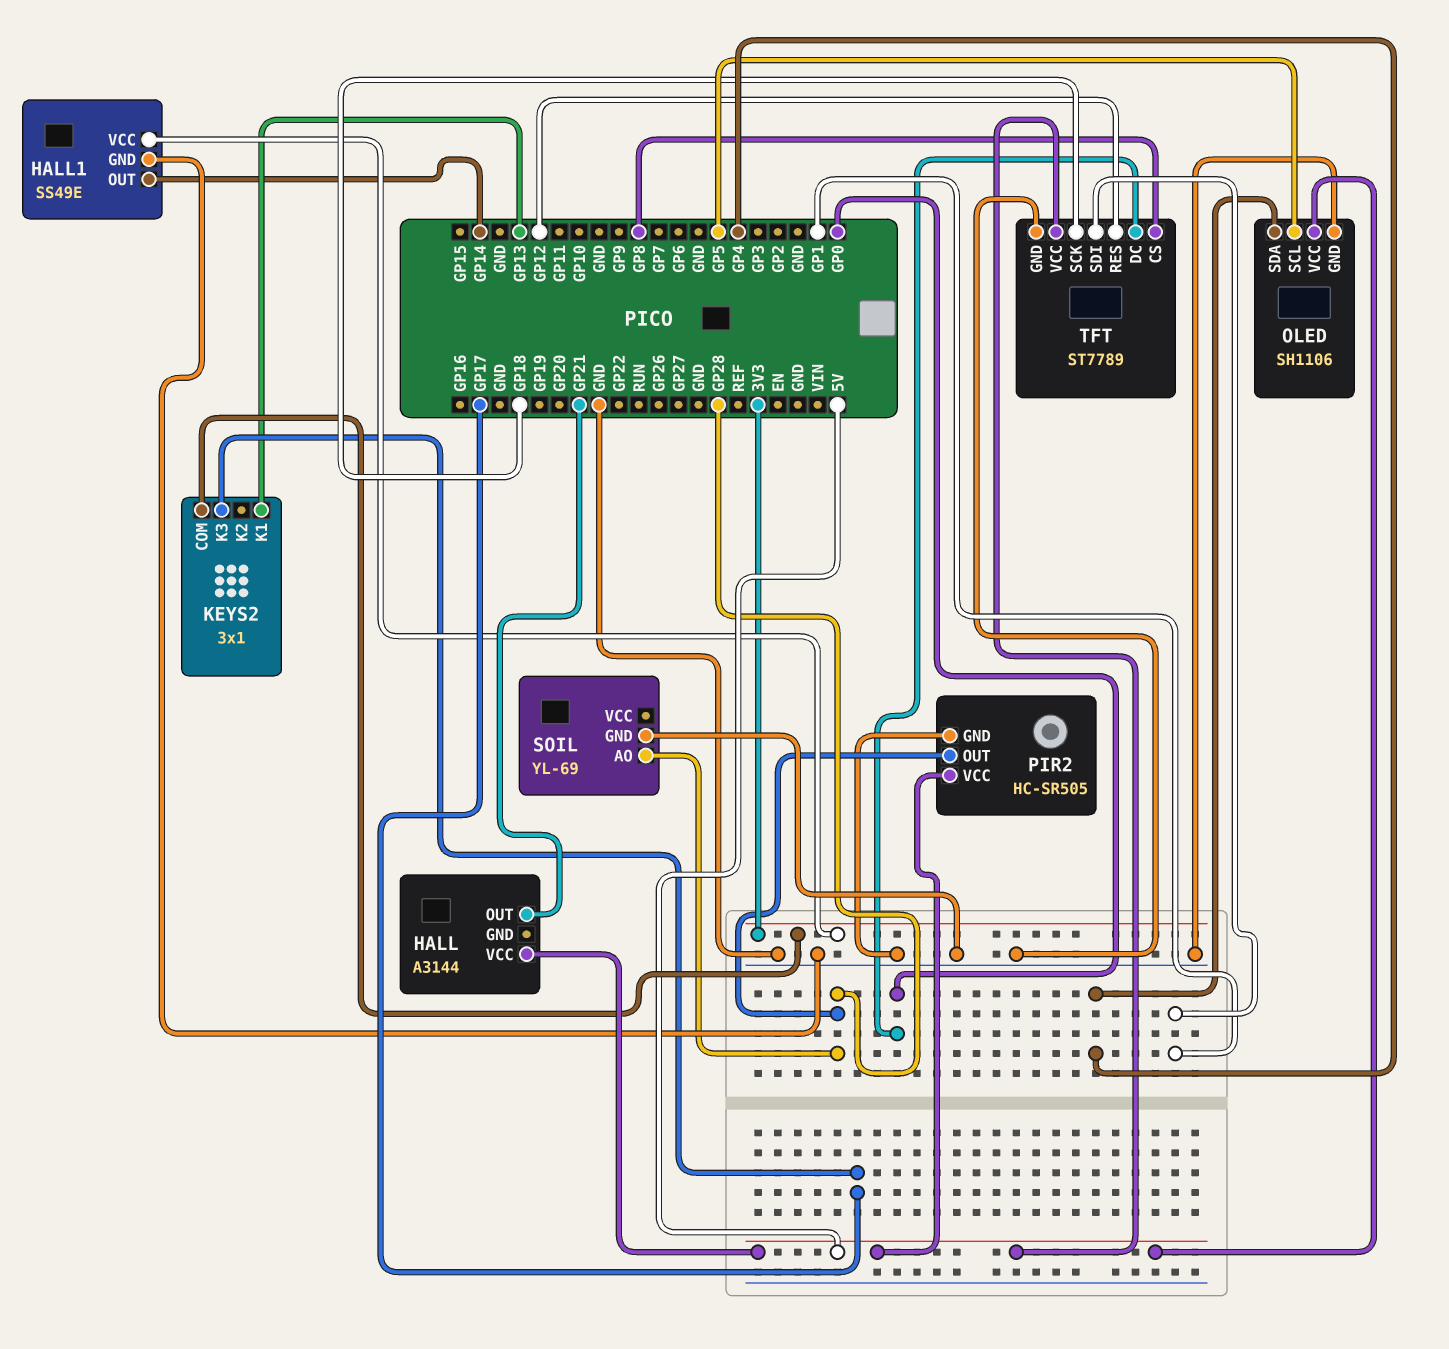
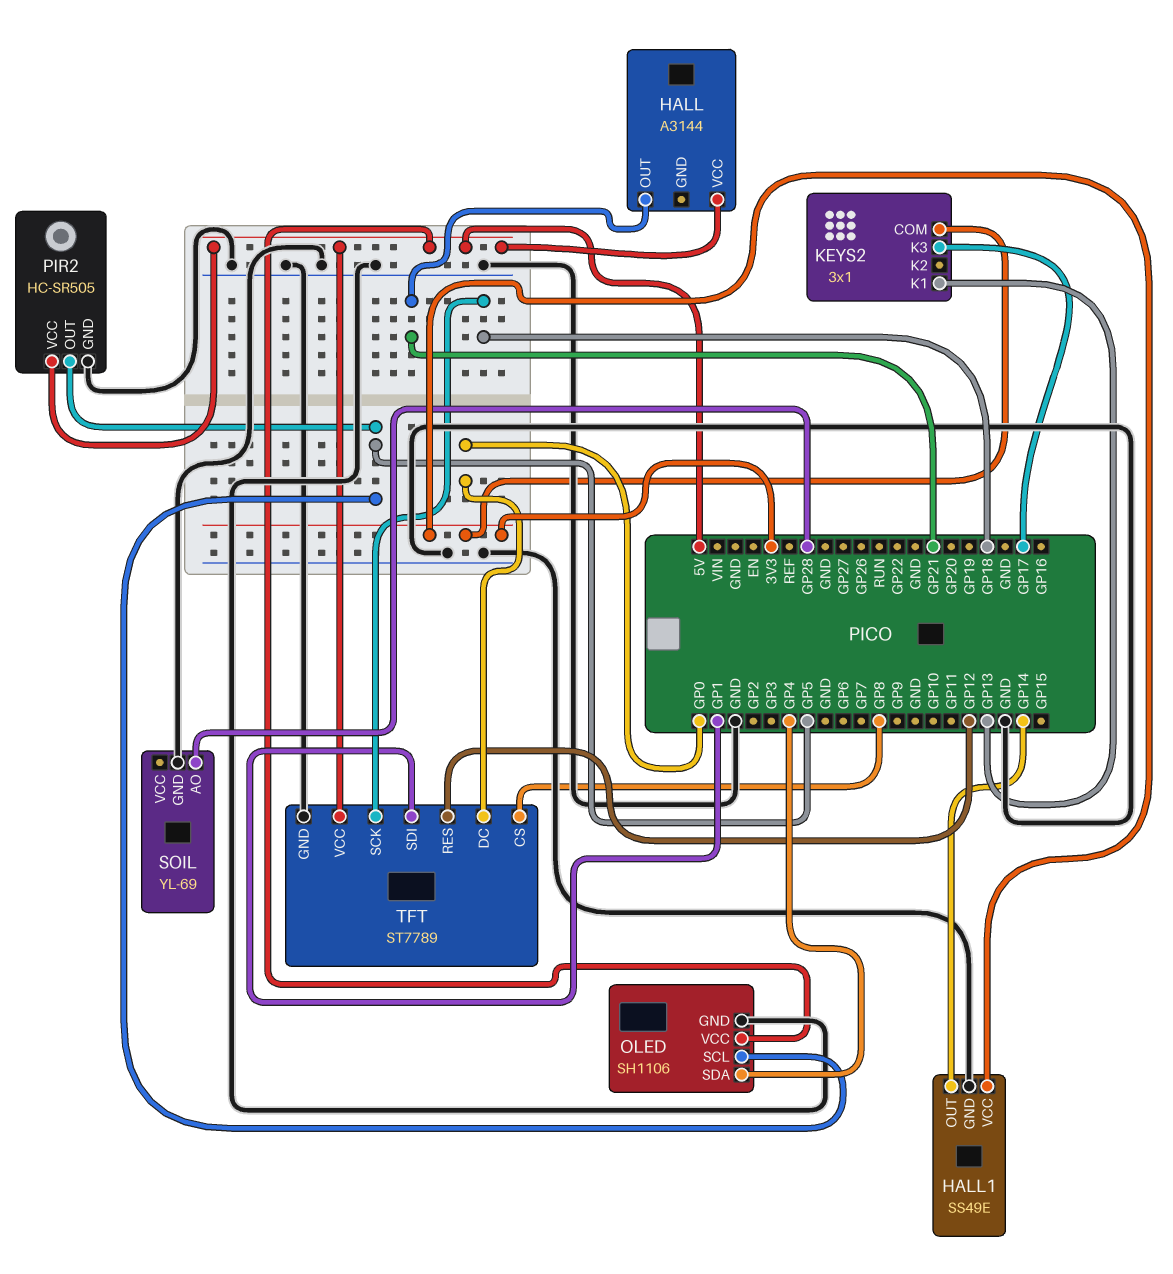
PIR2 pin OUT: GP28 -> GP5

